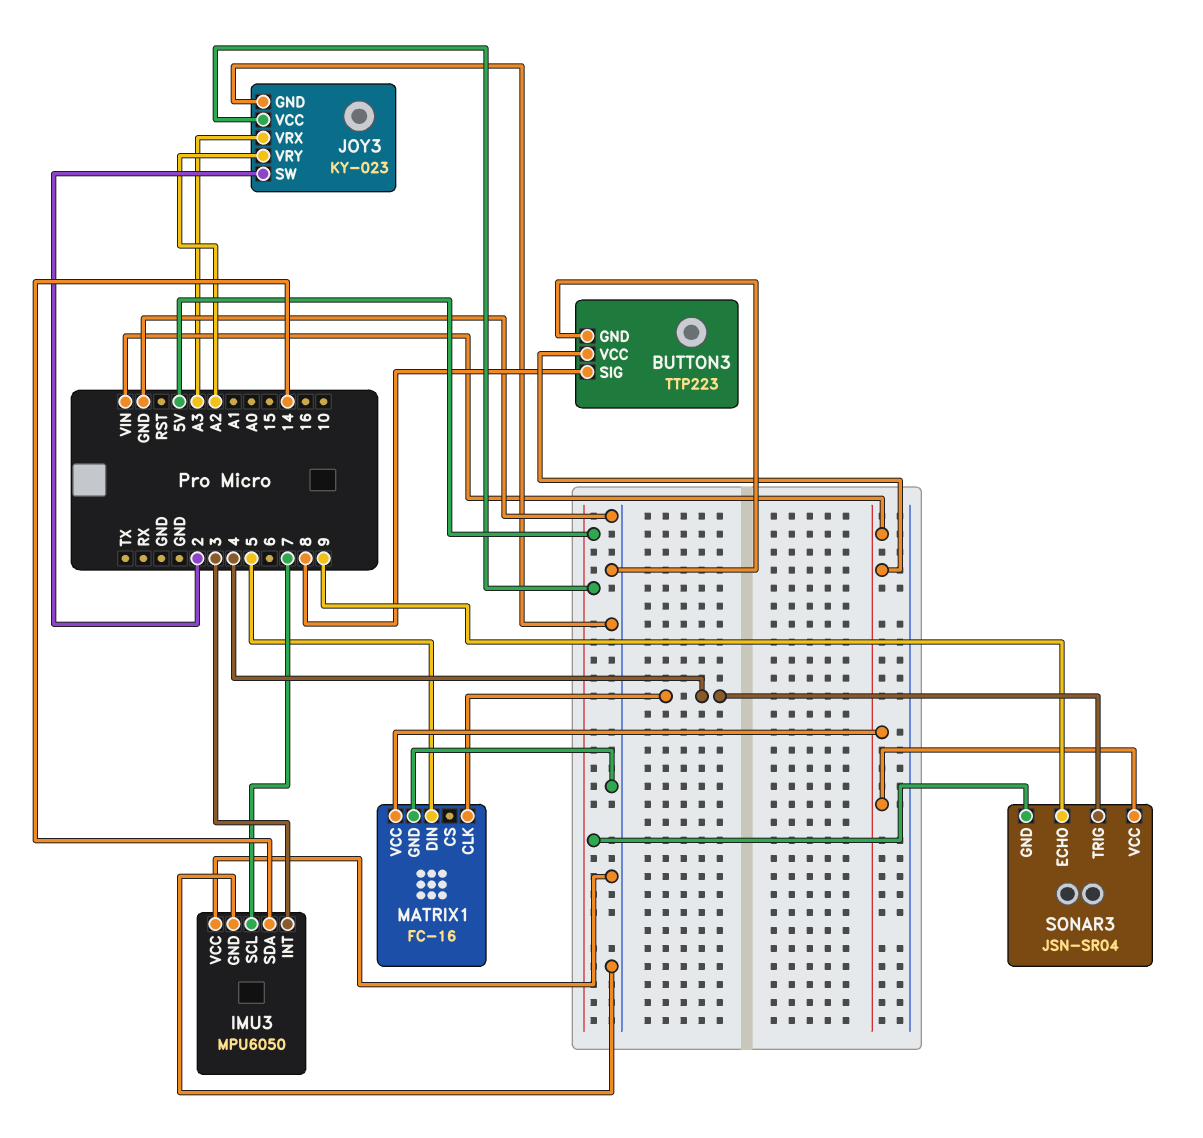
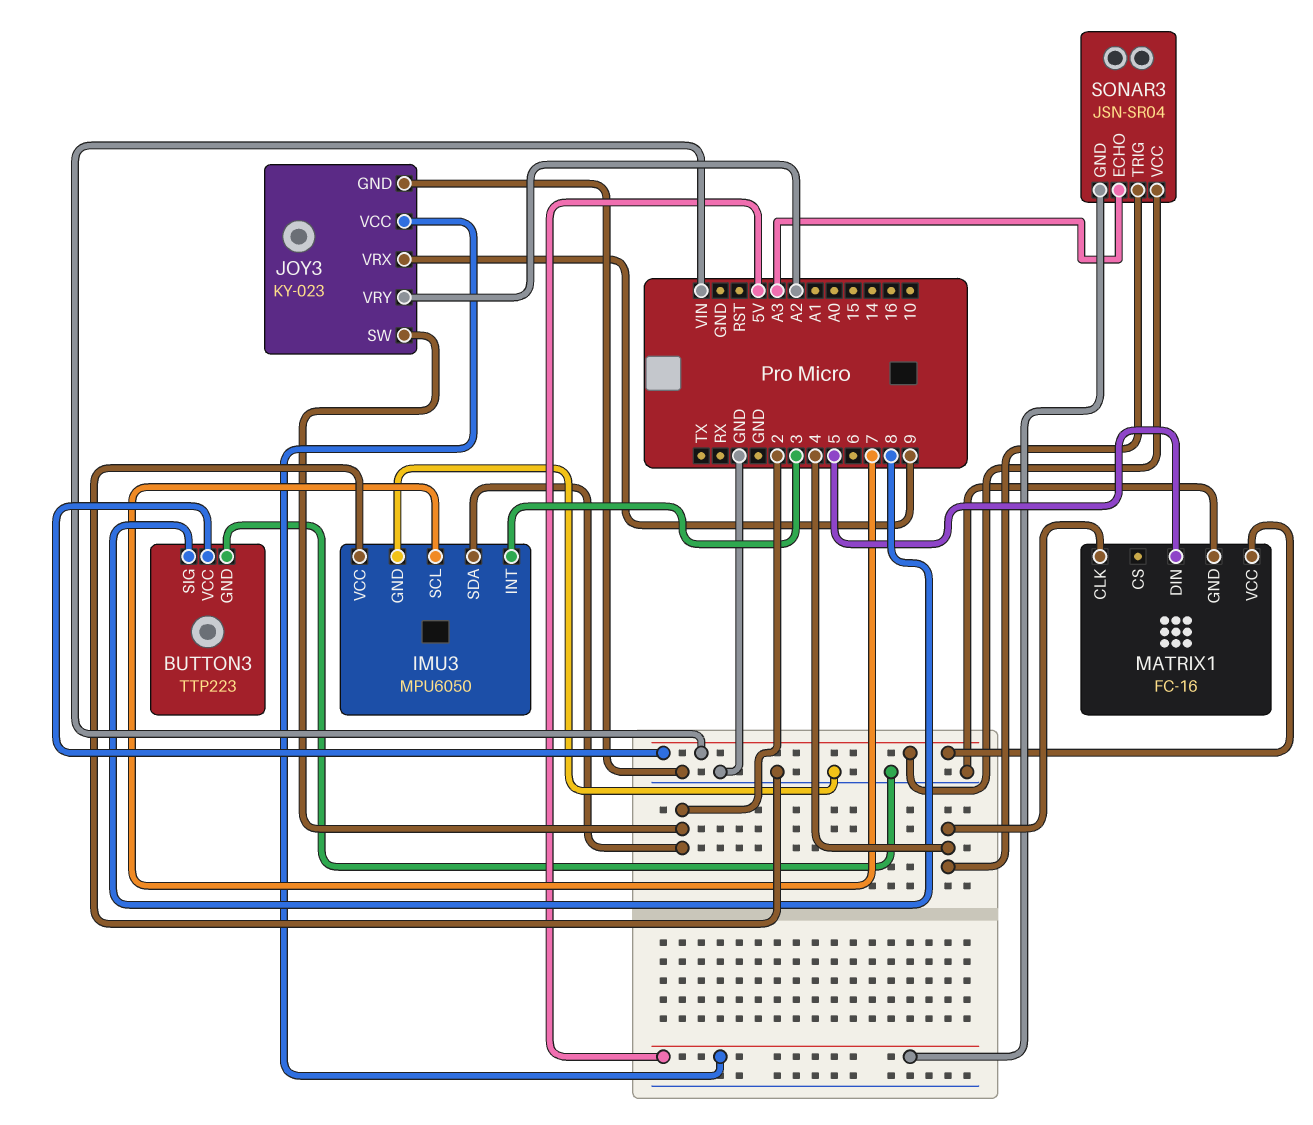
IMU3 pin SDA: 14 -> 2
JOY3 pin VRX: A3 -> 9
SONAR3 pin ECHO: 9 -> A3

